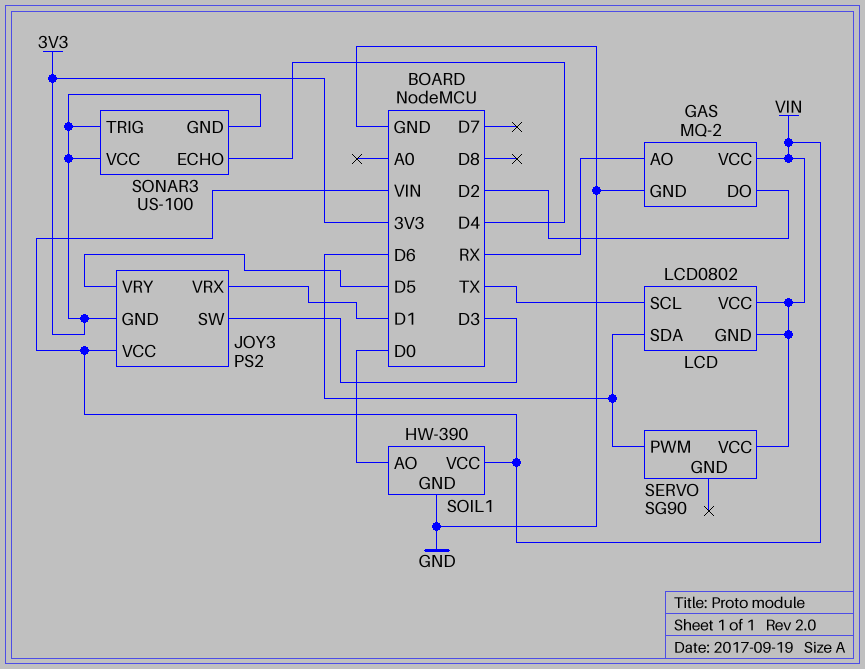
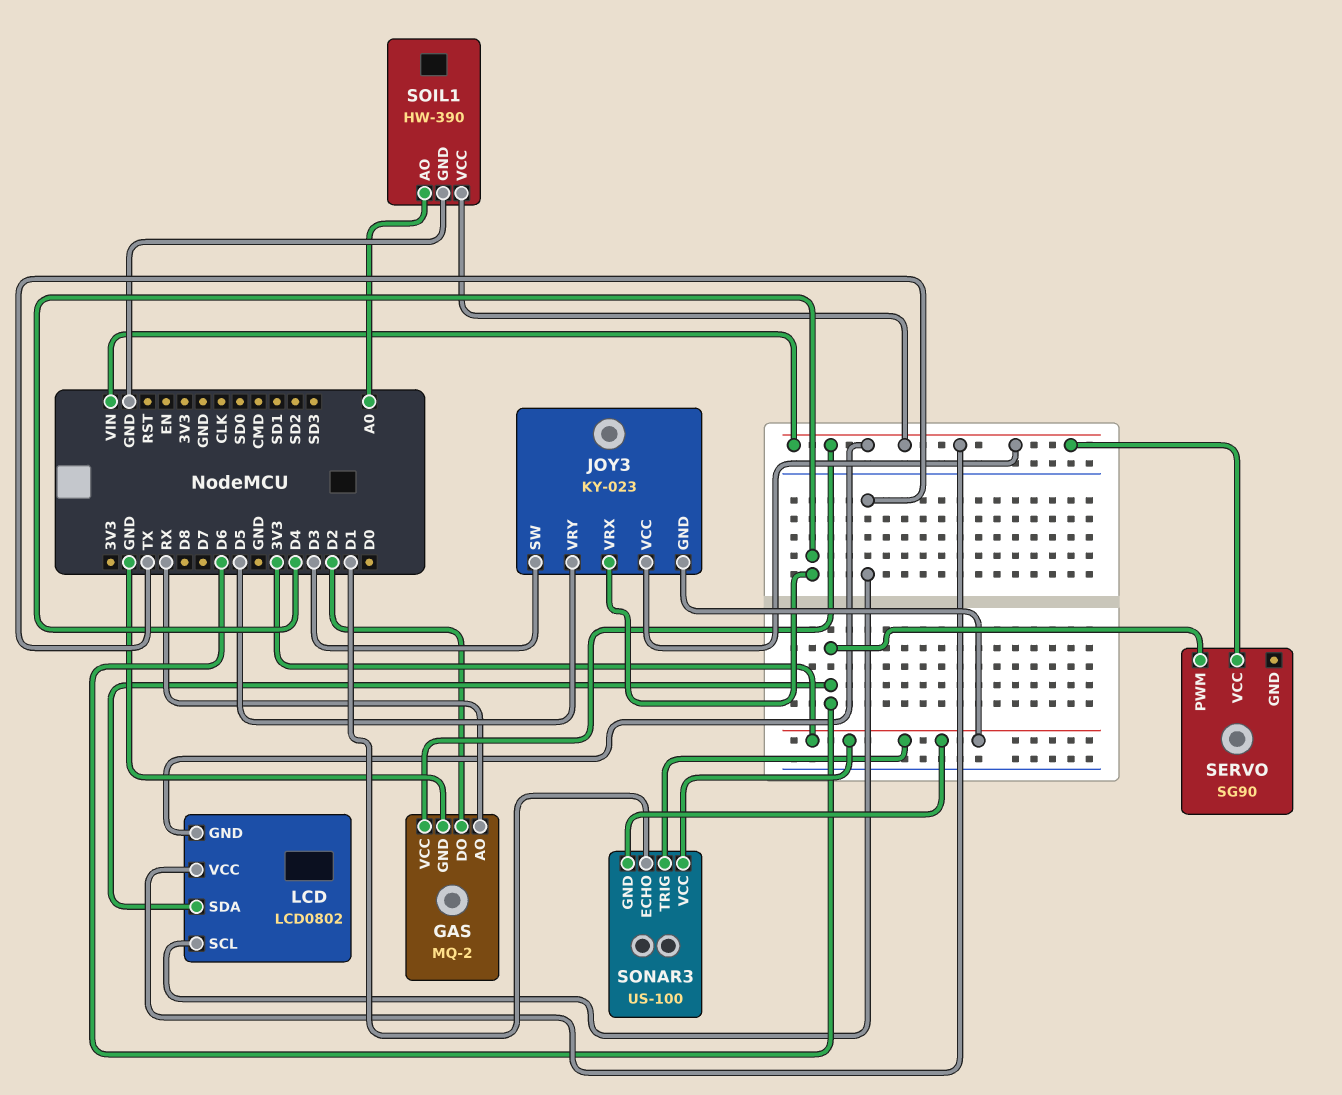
JOY3: PS2 -> KY-023
JOY3 pin VRX: D1 -> D4
SOIL1 pin AO: D0 -> A0
SONAR3 pin ECHO: D4 -> D1

